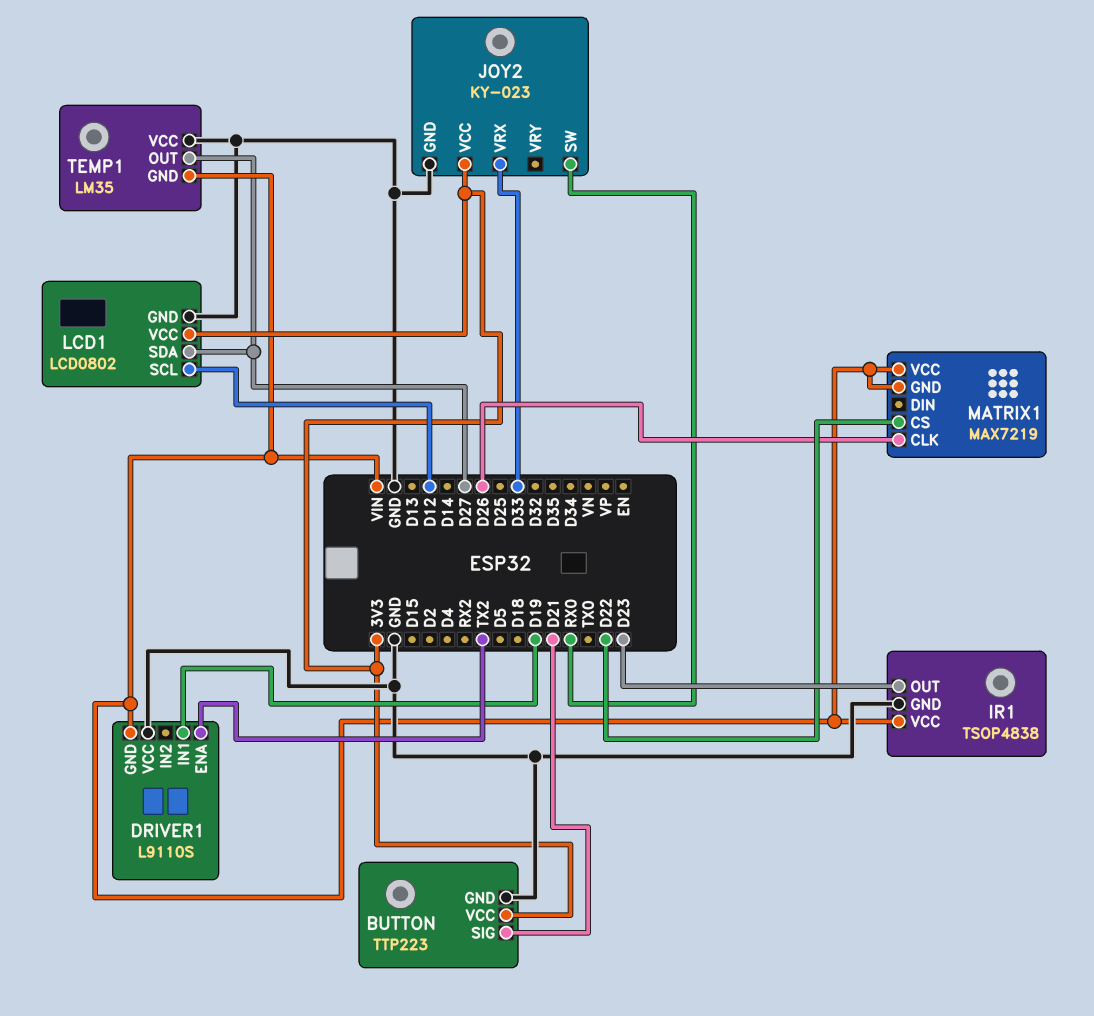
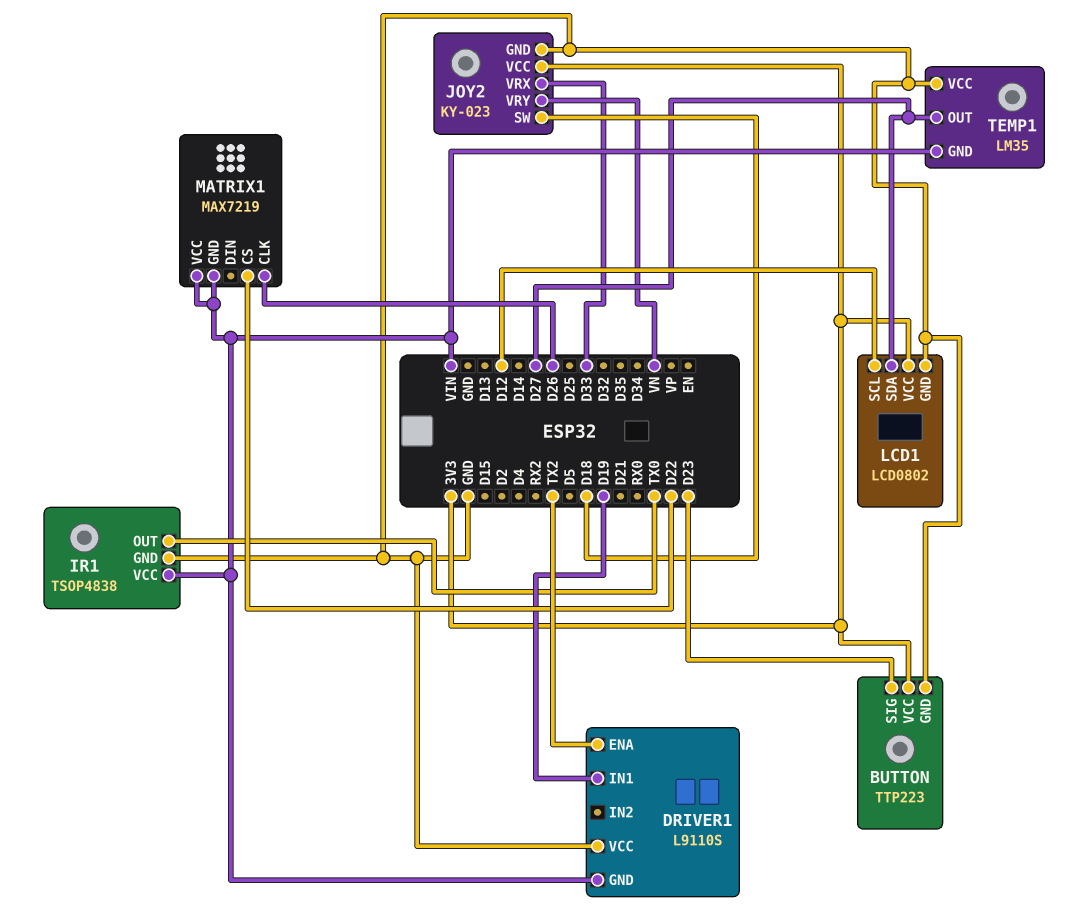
BUTTON pin SIG: D21 -> D23
IR1 pin OUT: D23 -> TX0
JOY2 pin SW: RX0 -> D18
JOY2 pin VRY: none -> VN

